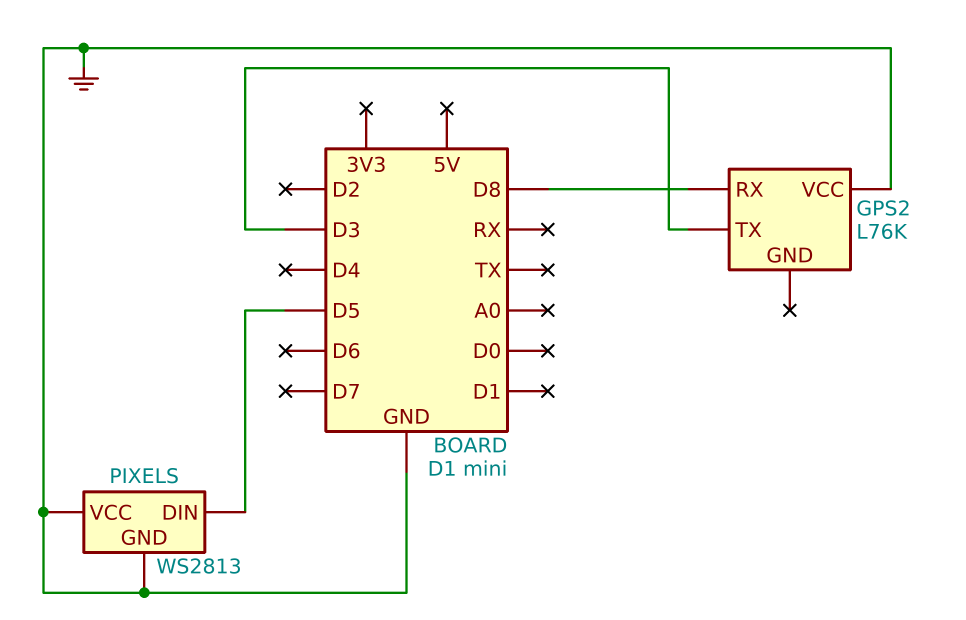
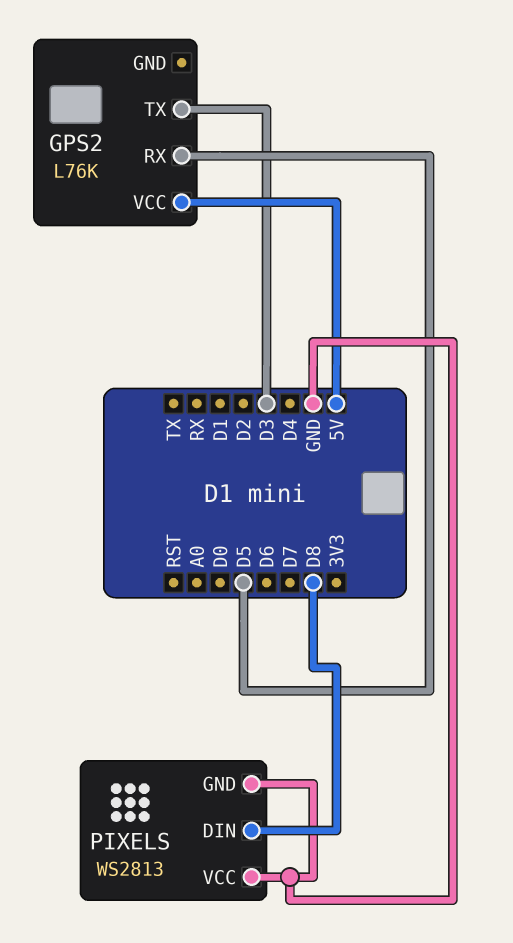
GPS2 pin RX: D8 -> D5
GPS2 pin VCC: GND -> 5V
PIXELS pin DIN: D5 -> D8

